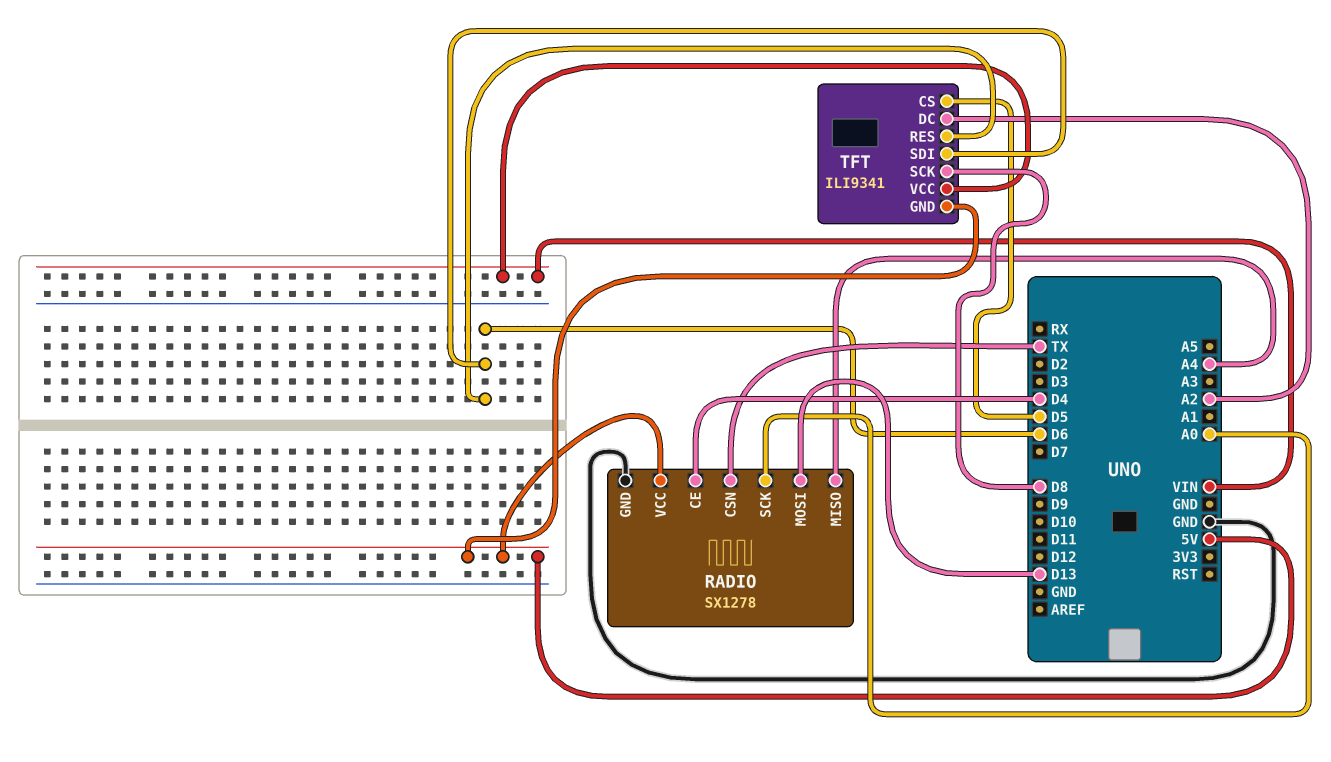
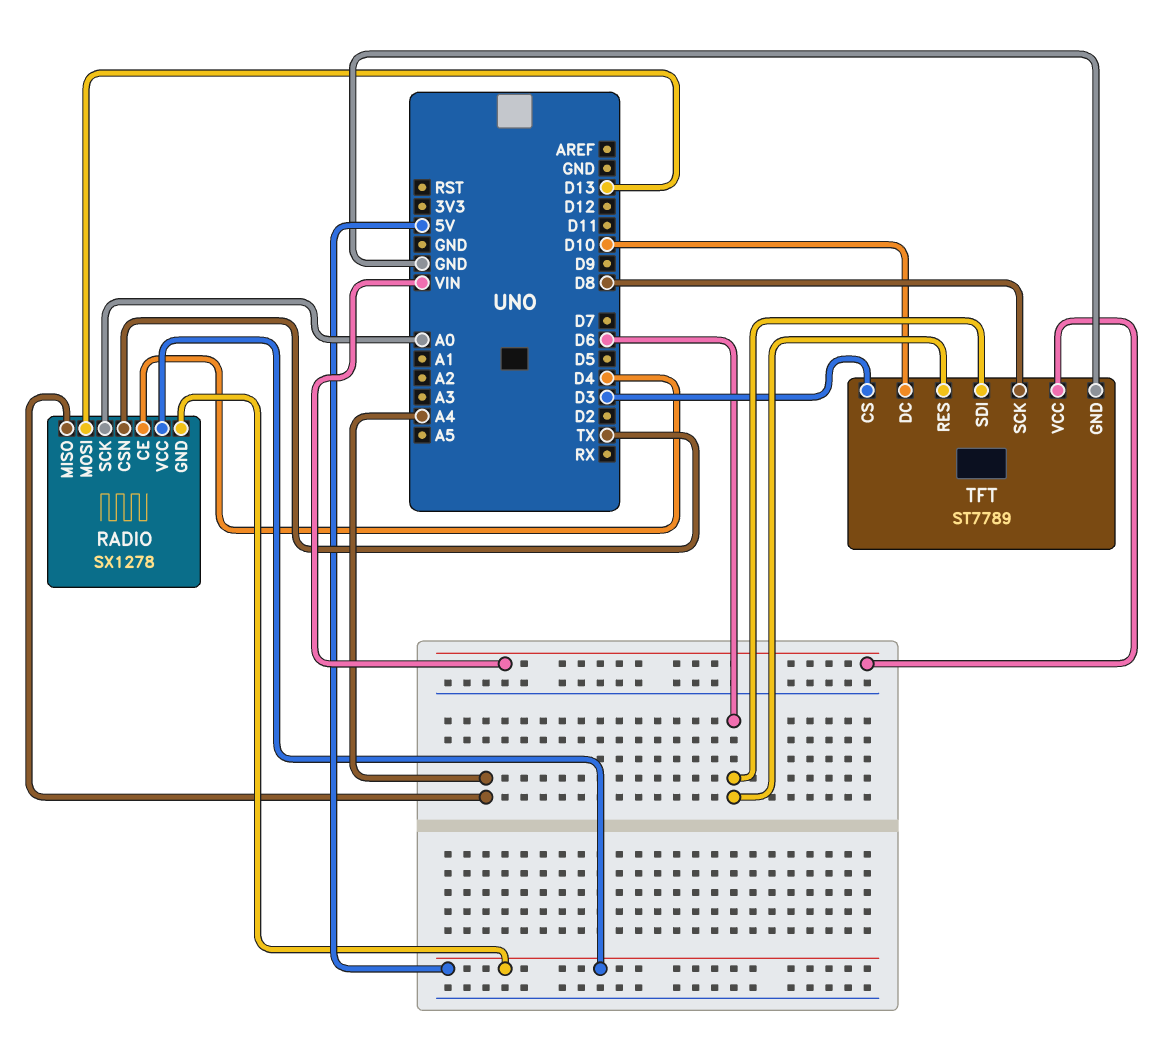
RADIO pin GND: GND -> 5V
TFT: ILI9341 -> ST7789
TFT pin CS: D5 -> D3
TFT pin DC: A2 -> D10
TFT pin GND: 5V -> GND

